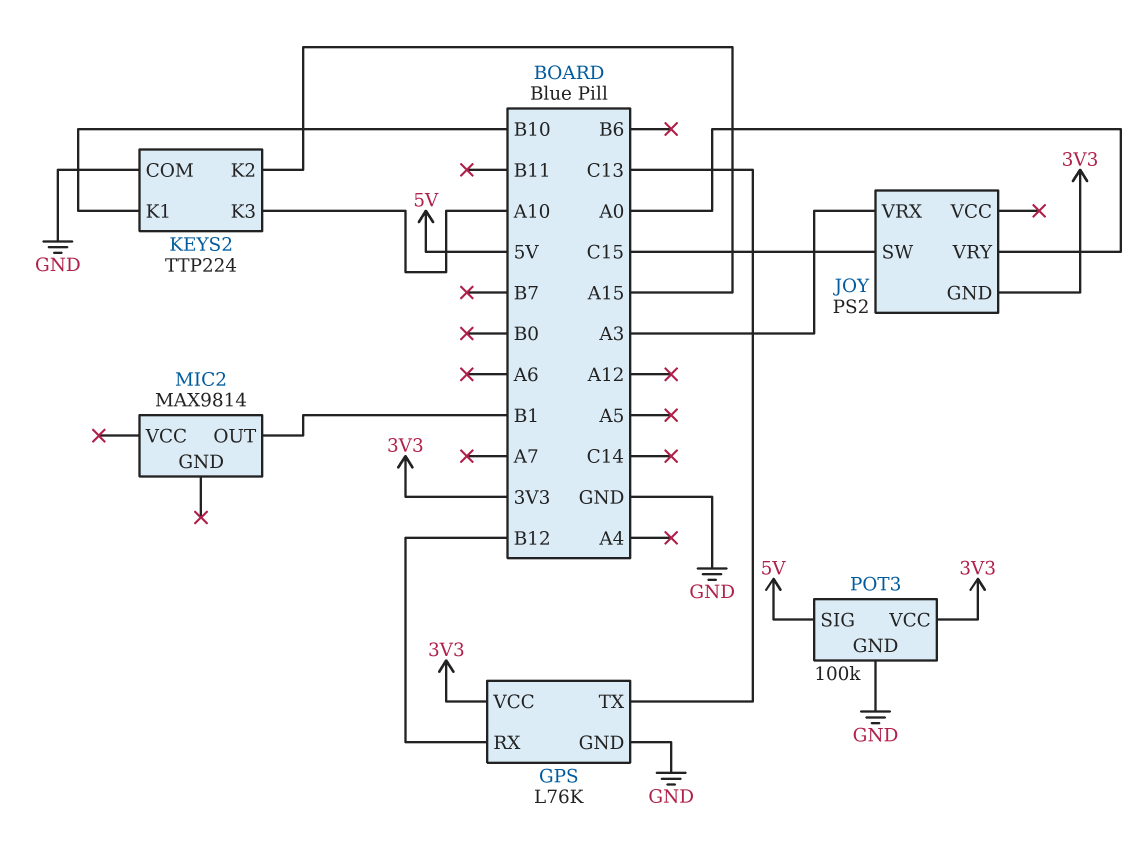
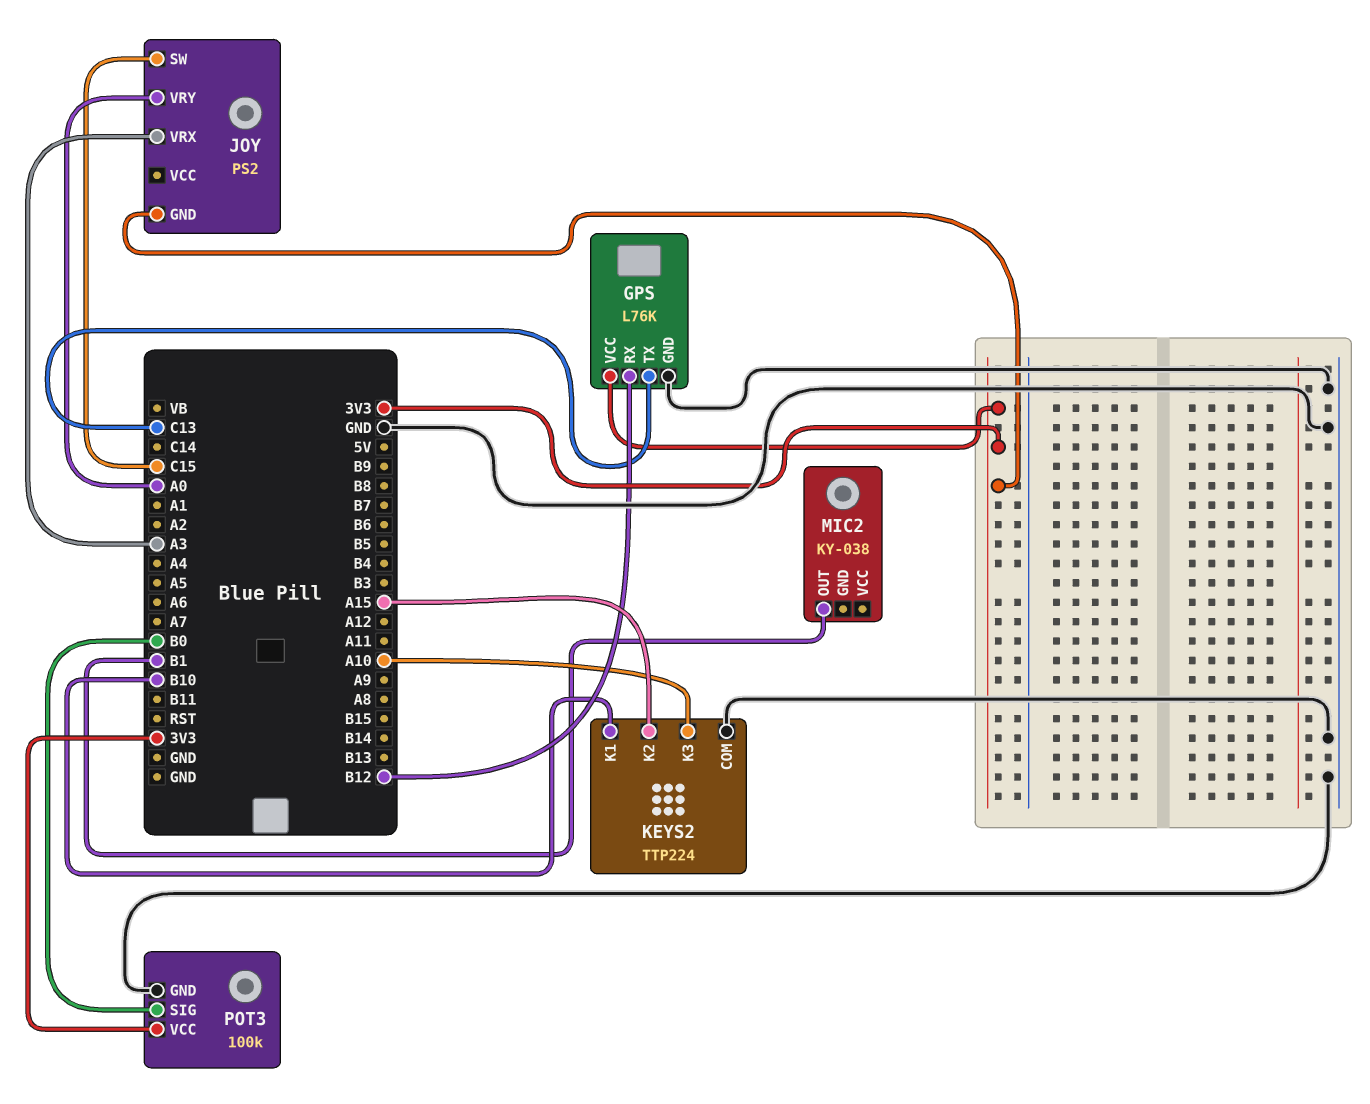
MIC2: MAX9814 -> KY-038
POT3 pin SIG: 5V -> B0

